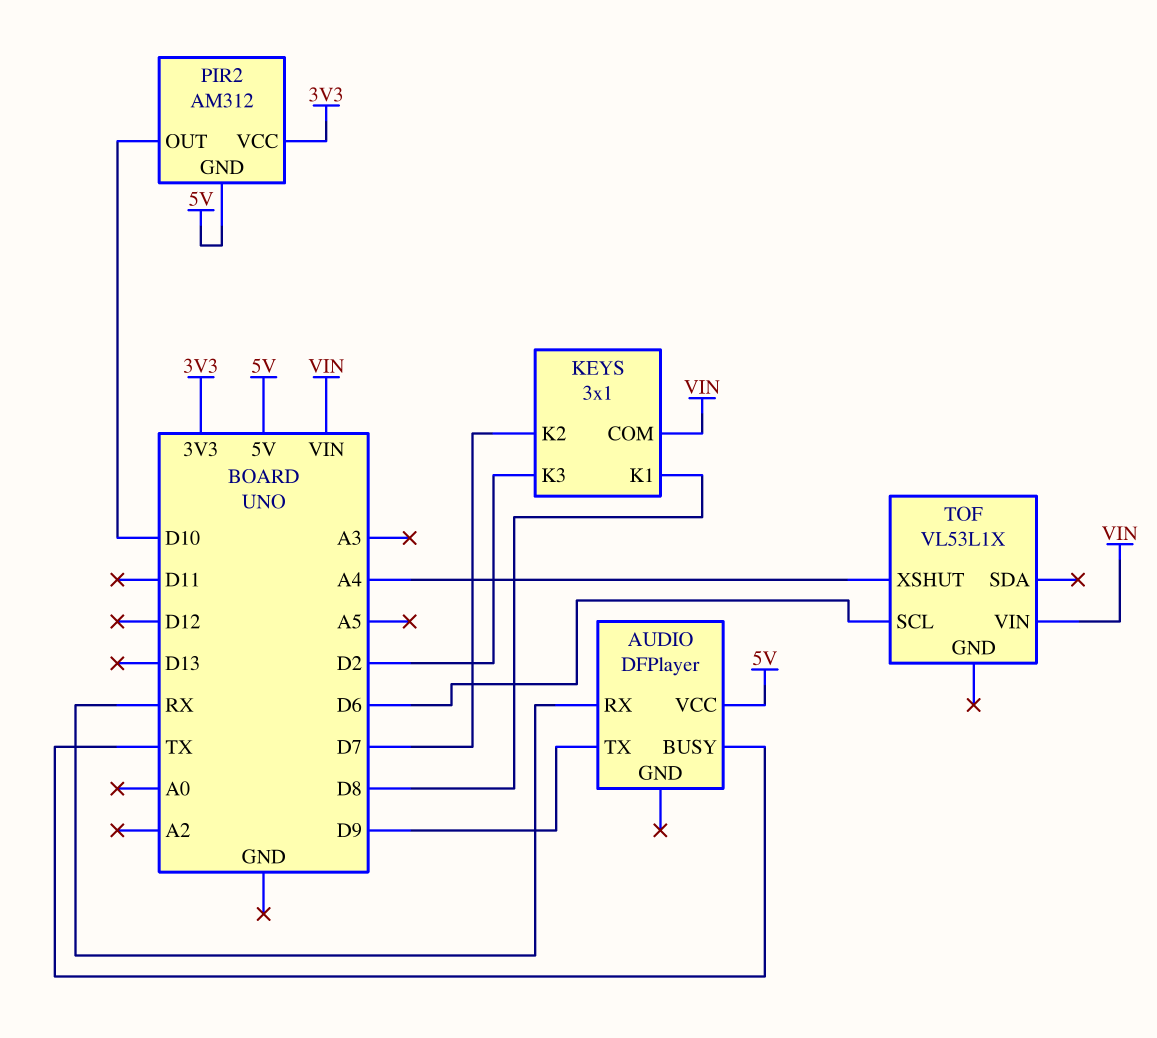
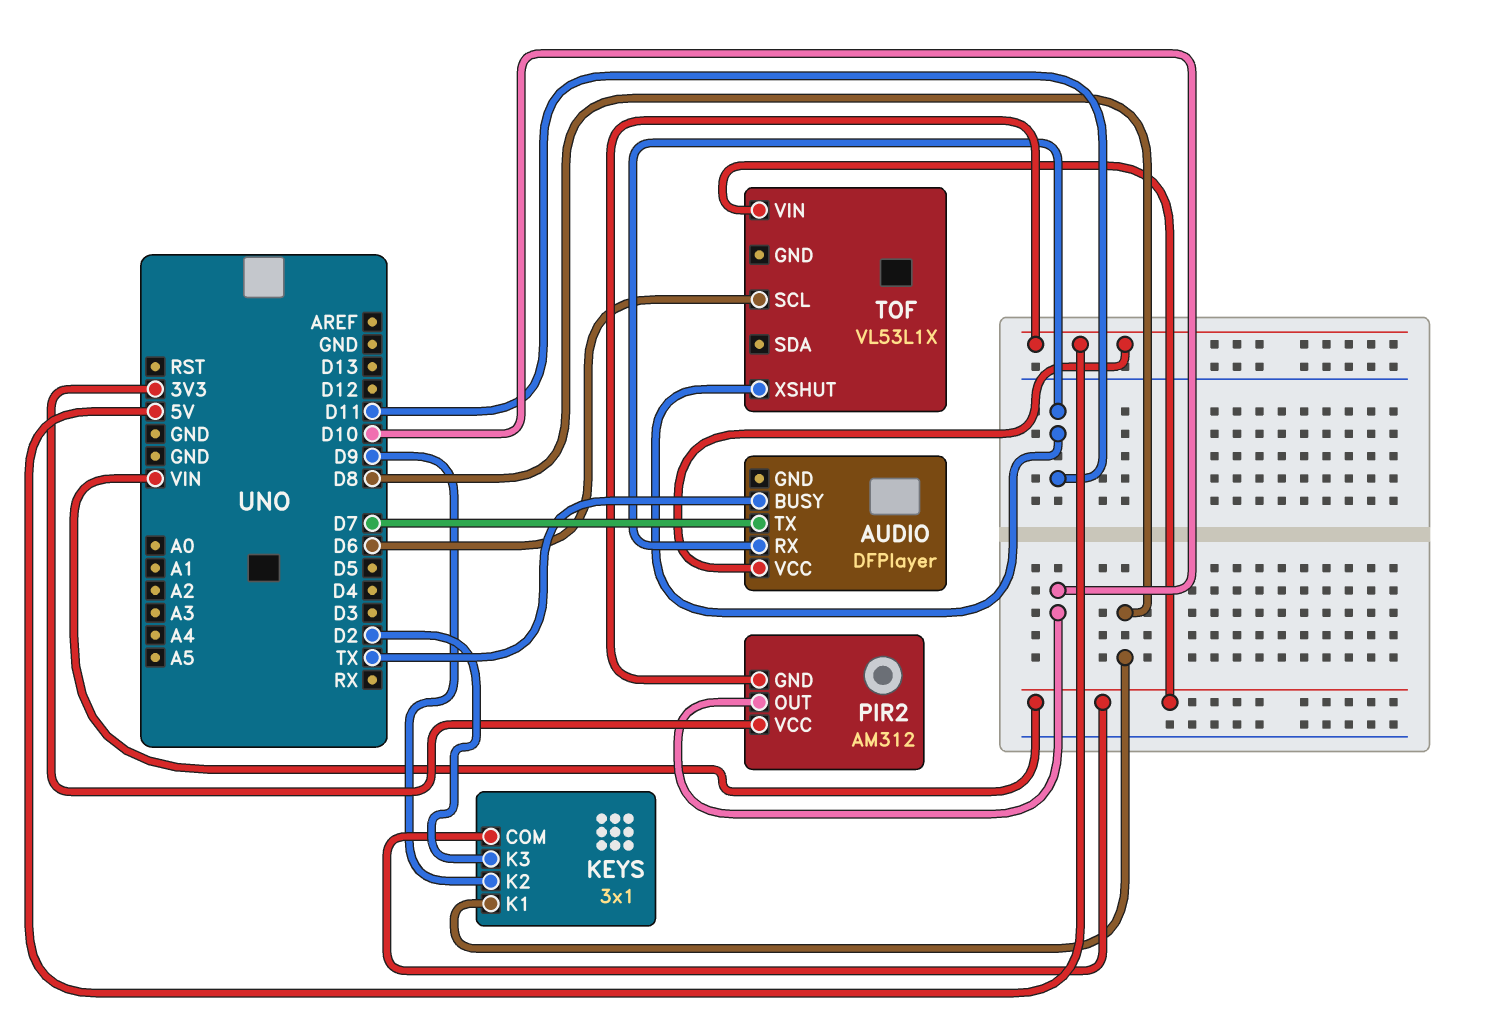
AUDIO pin RX: RX -> D11
AUDIO pin TX: D9 -> D7
KEYS pin K2: D7 -> D9
TOF pin XSHUT: A4 -> D11

